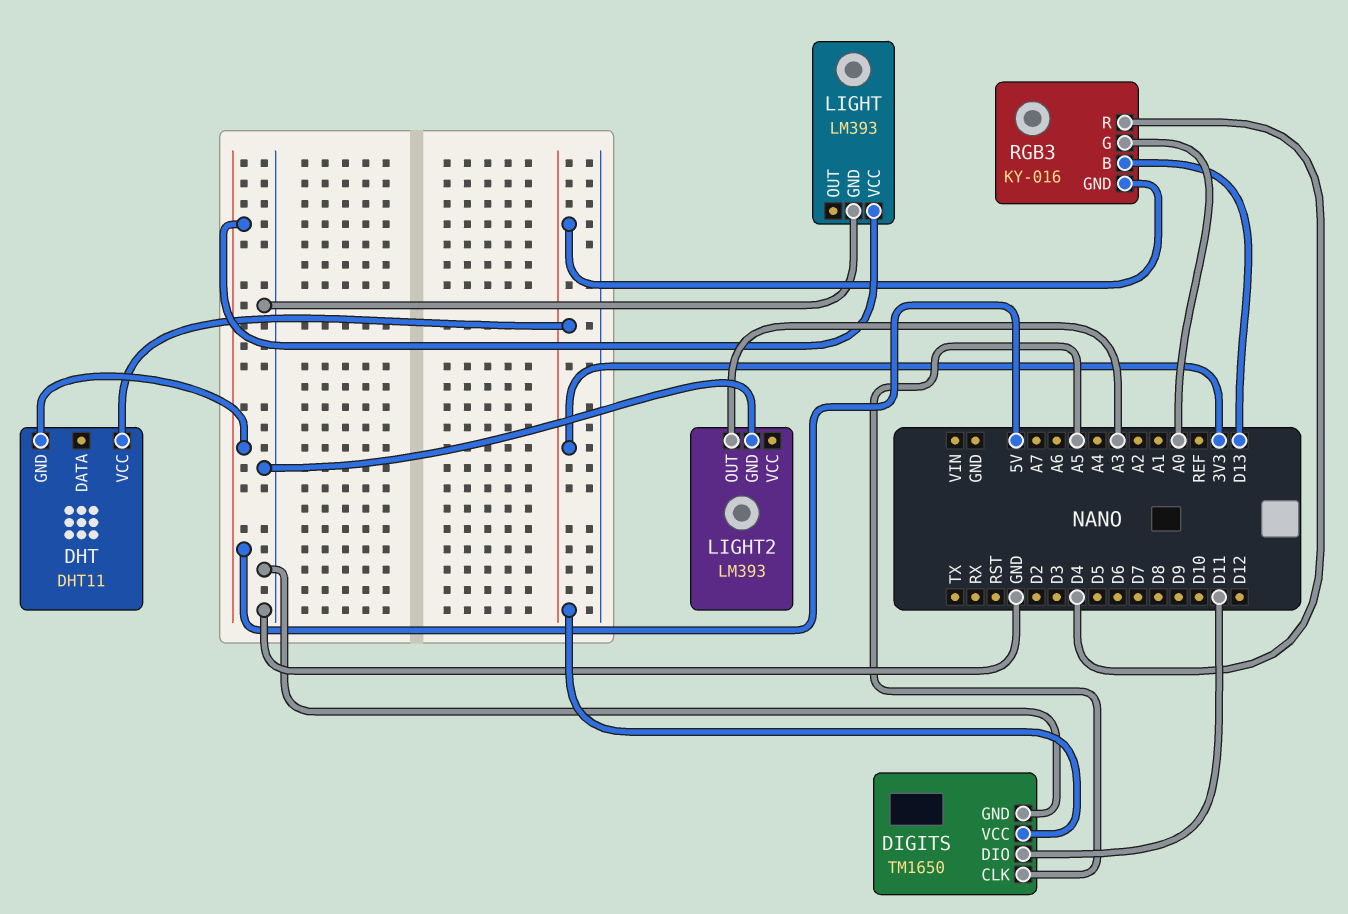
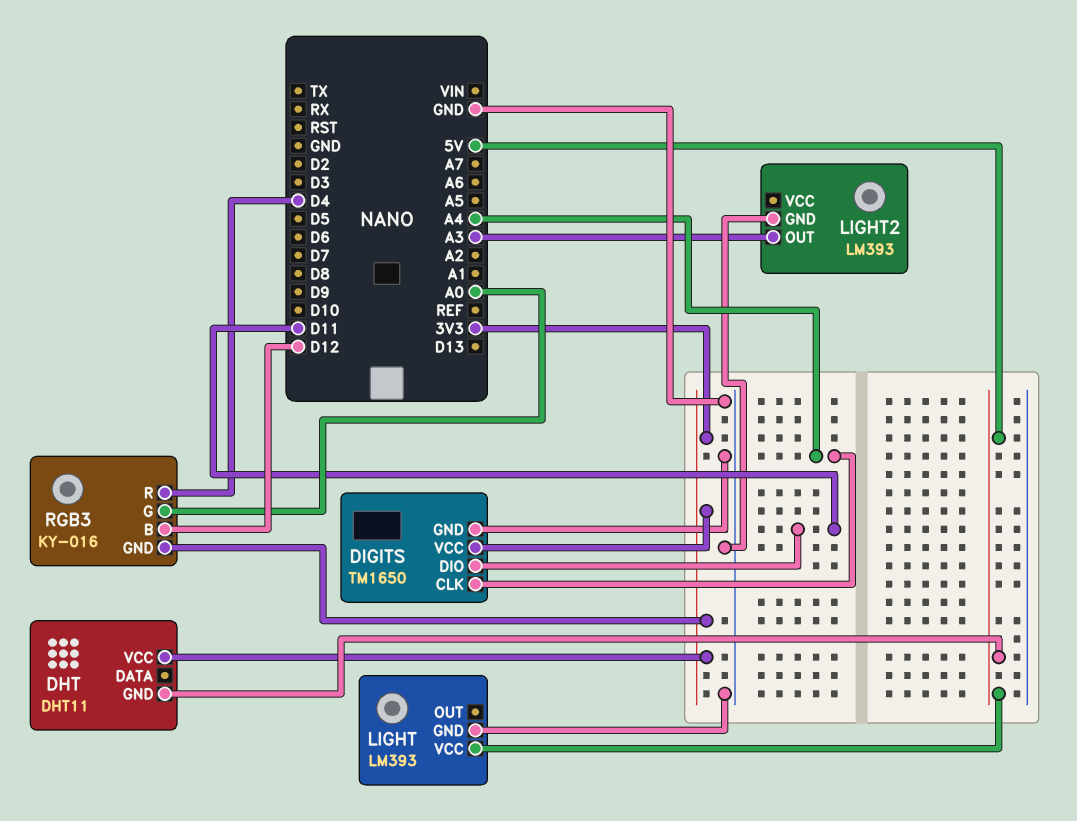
DIGITS pin CLK: A5 -> A4
RGB3 pin B: D13 -> D12

